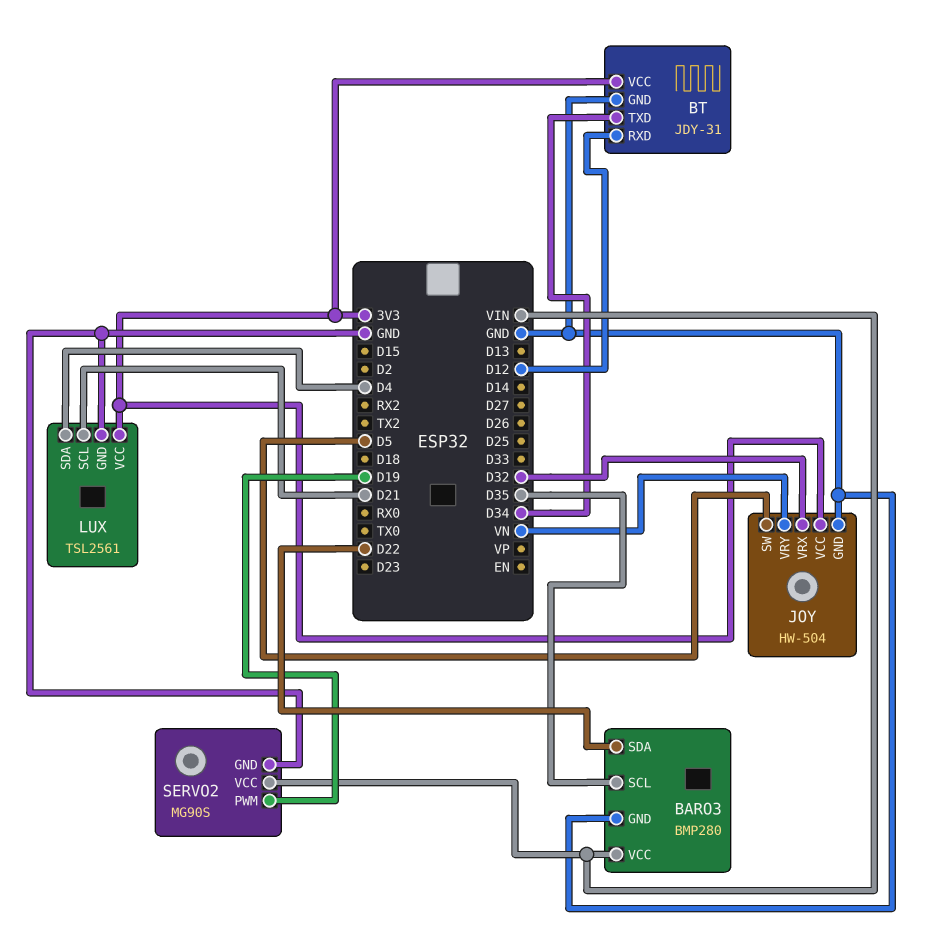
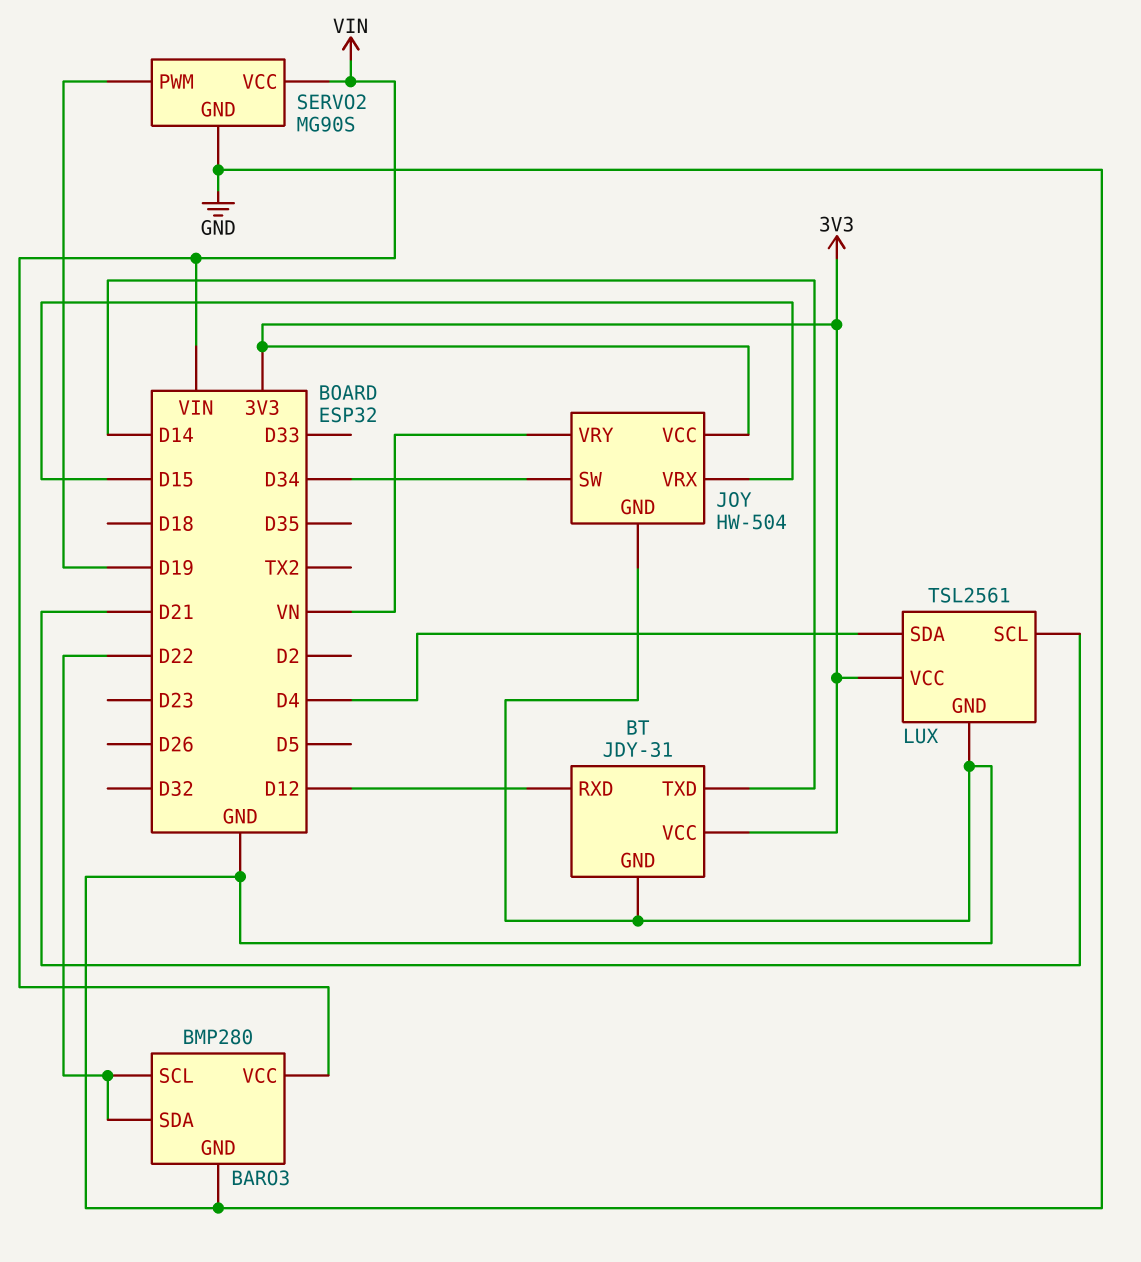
BARO3 pin SCL: D35 -> D22
BT pin TXD: D34 -> D14
JOY pin SW: D5 -> D34
JOY pin VRX: D32 -> D15

